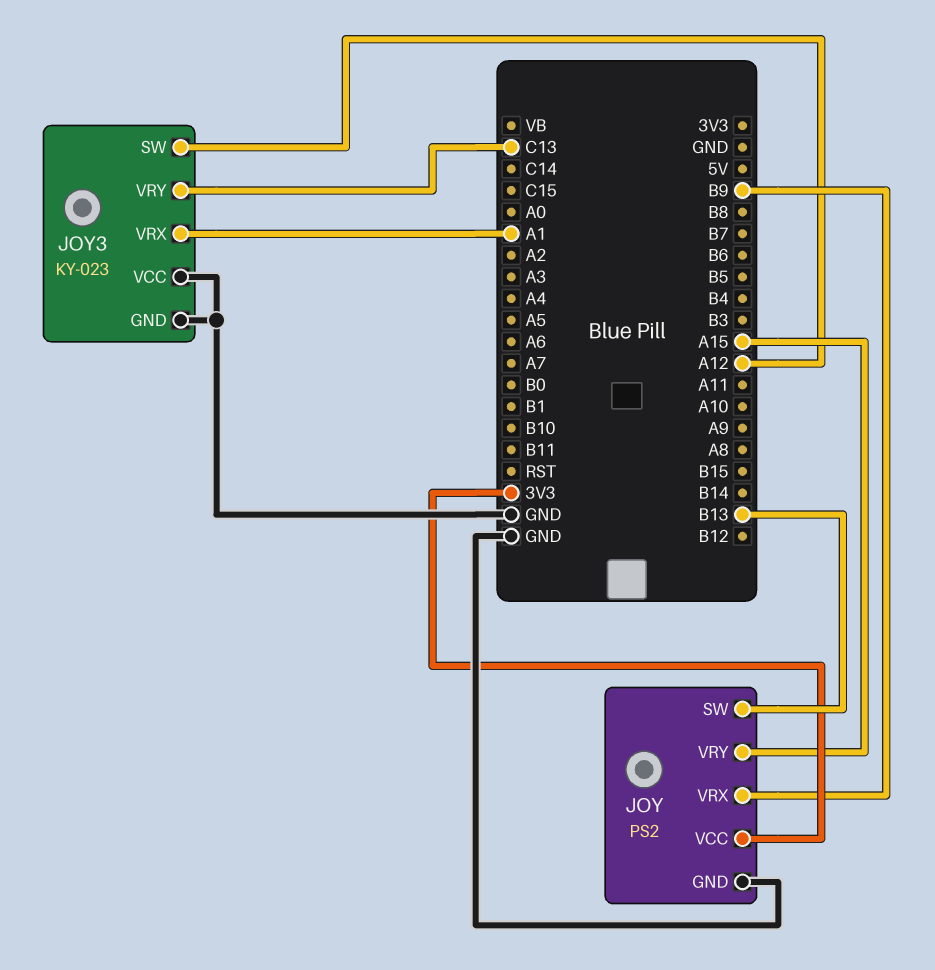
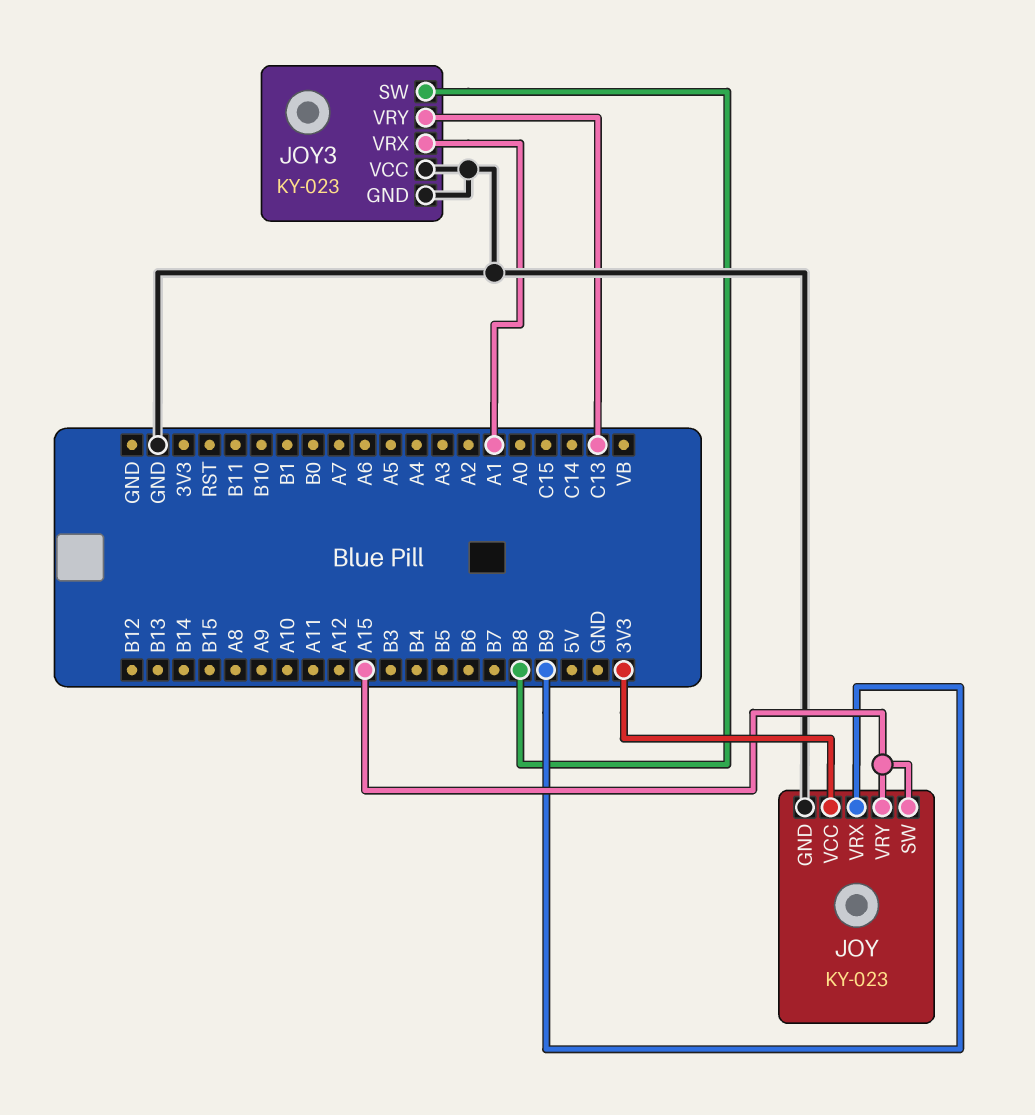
JOY: PS2 -> KY-023
JOY pin SW: B13 -> A15
JOY3 pin SW: A12 -> B8

